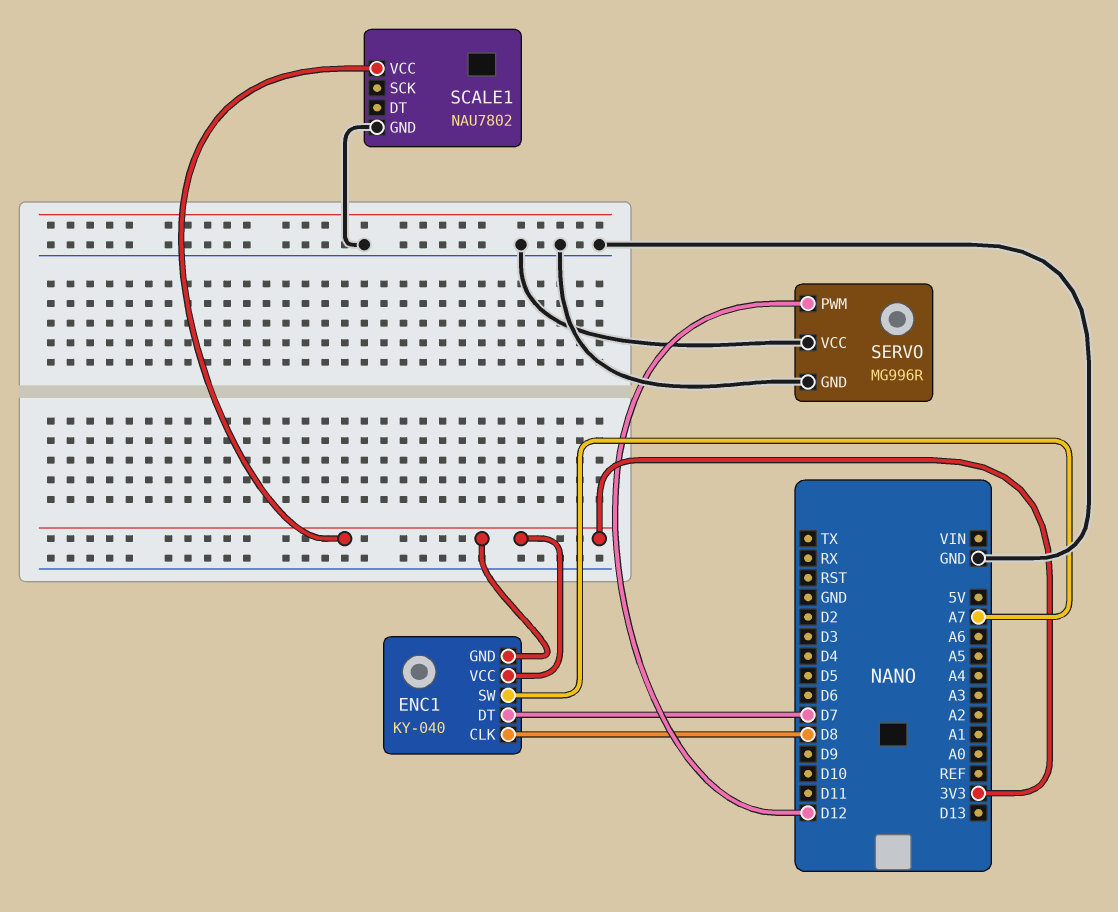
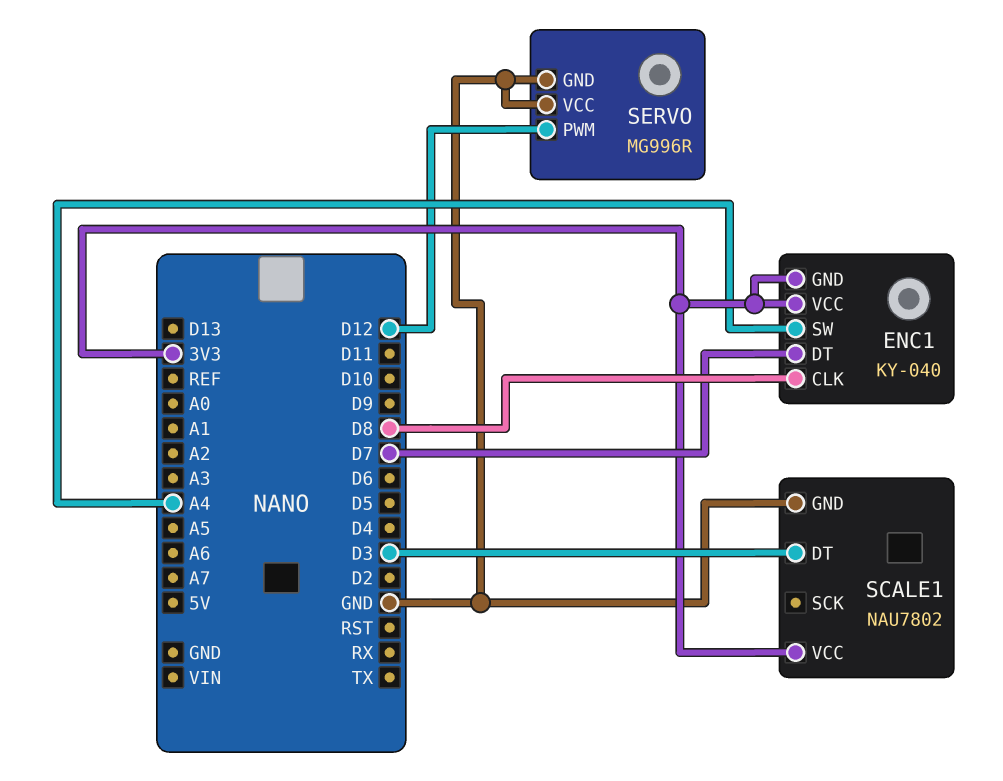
ENC1 pin SW: A7 -> A4
SCALE1 pin DT: none -> D3

